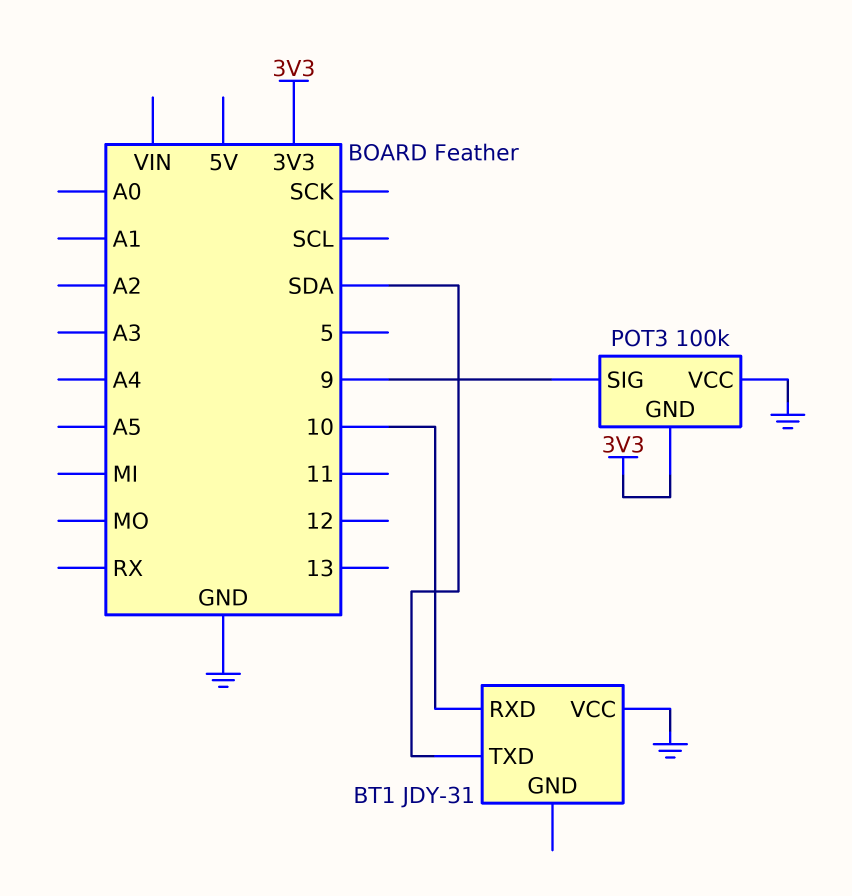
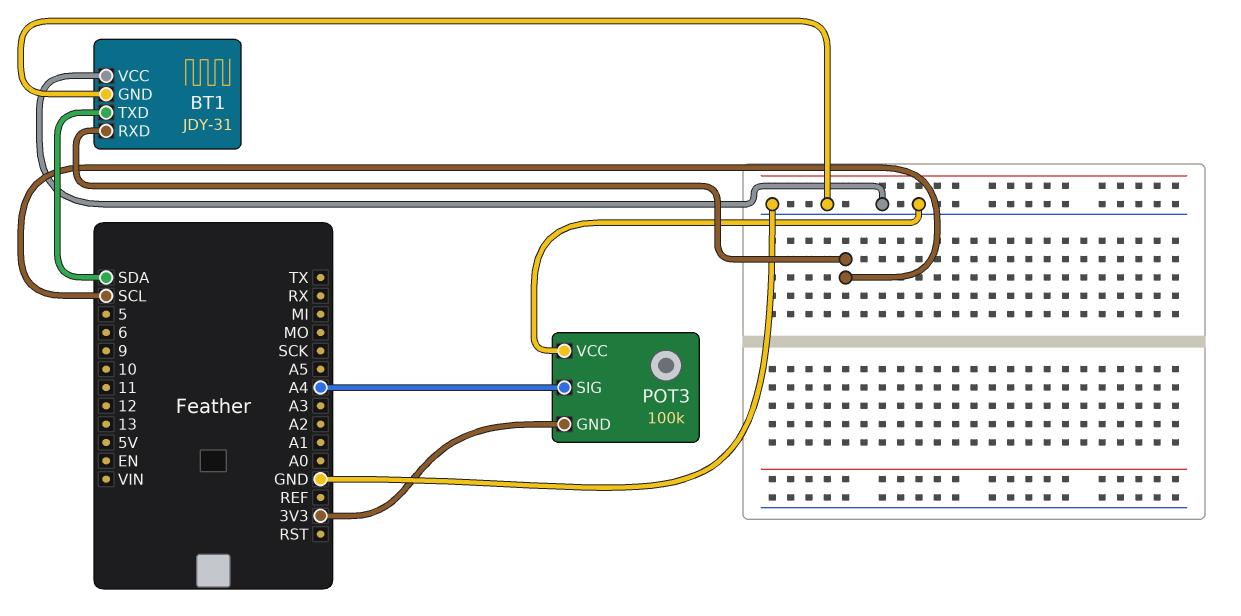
BT1 pin GND: none -> GND
BT1 pin RXD: 10 -> SCL
POT3 pin SIG: 9 -> A4

